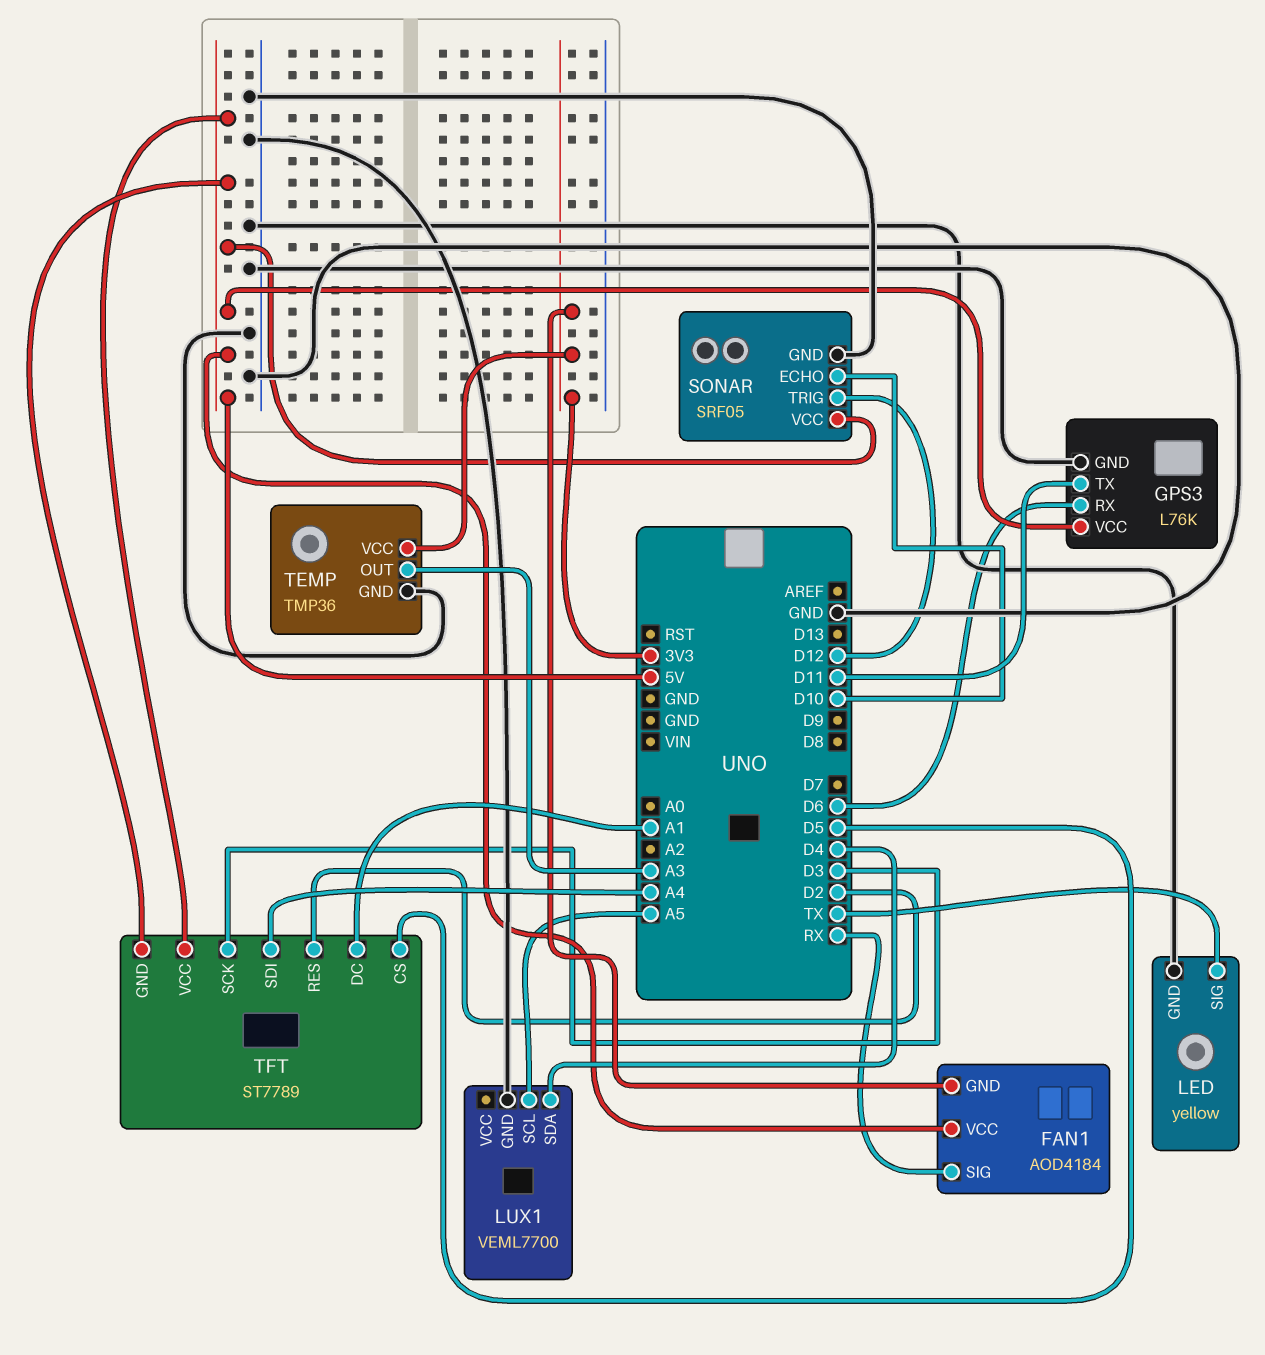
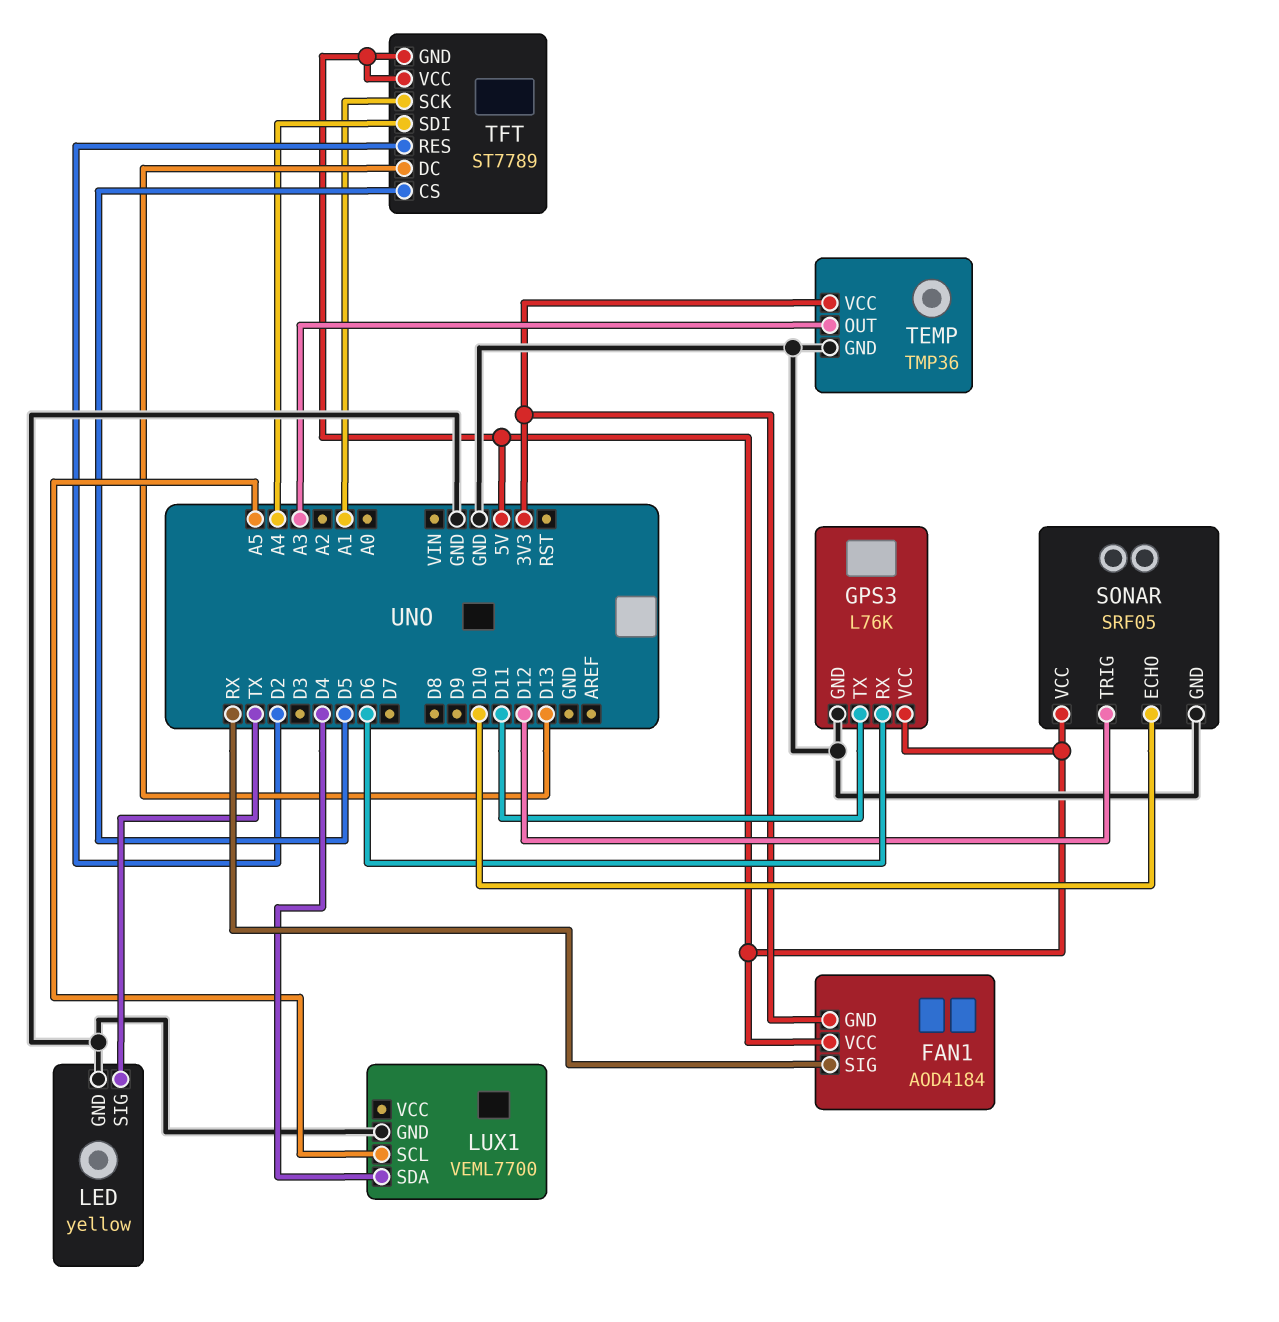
TFT pin DC: A1 -> D13
TFT pin SCK: D3 -> A1

